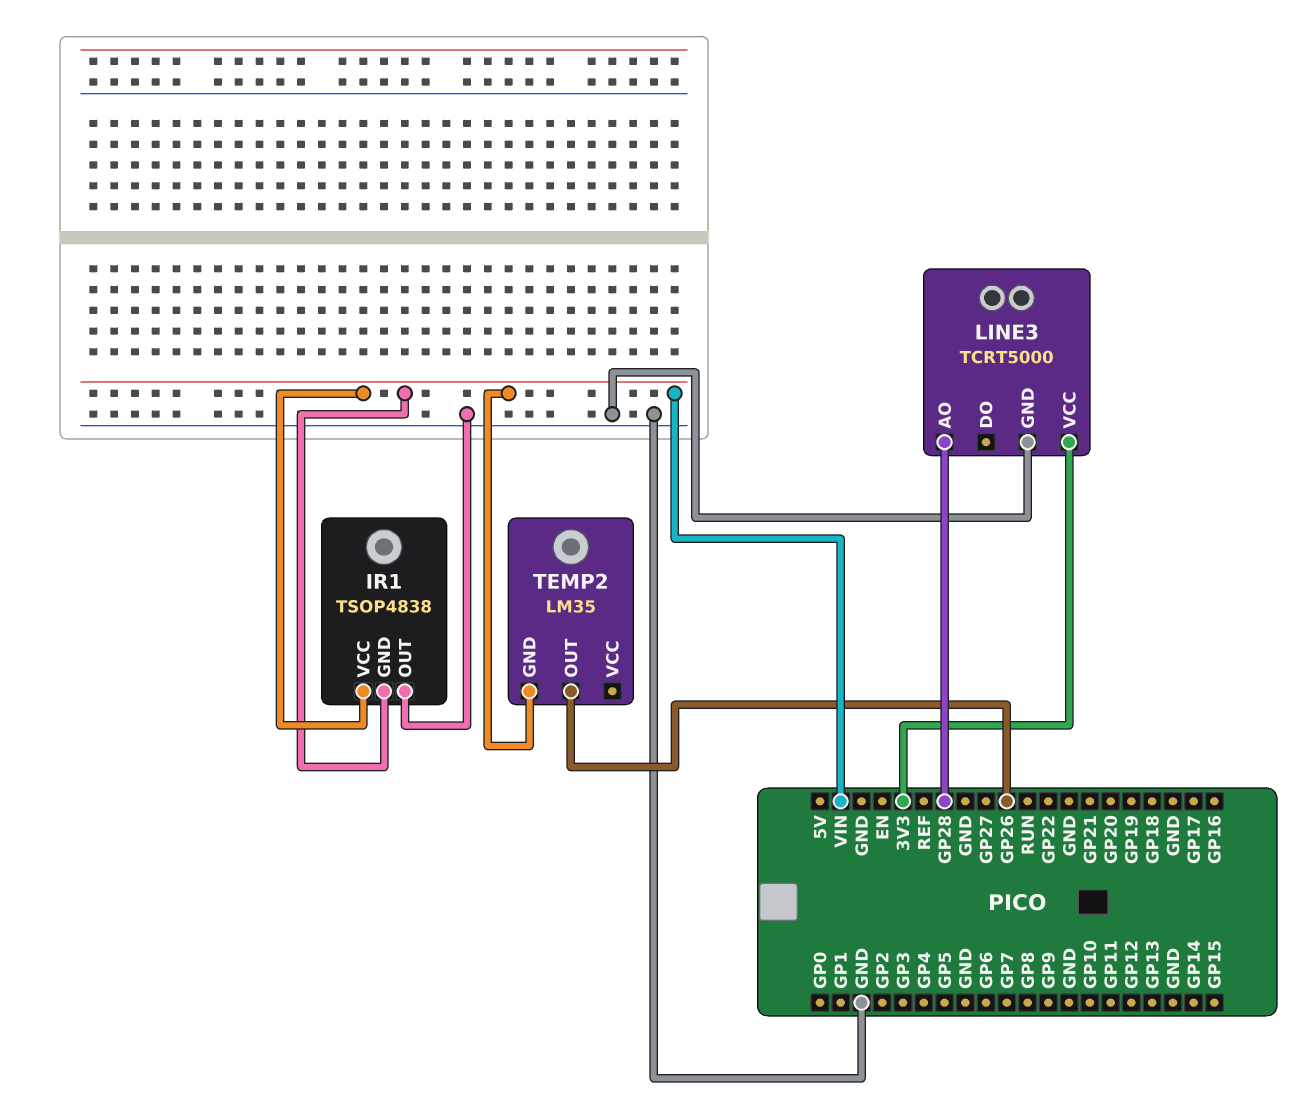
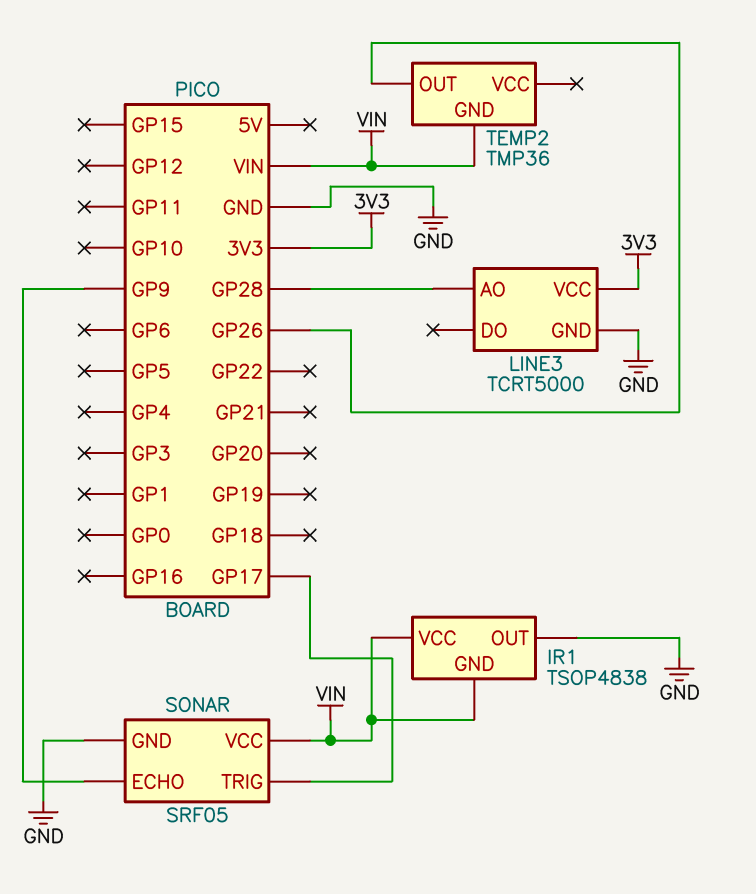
SONAR: none -> SRF05
SONAR pin ECHO: none -> GP9
SONAR pin GND: none -> GND
SONAR pin TRIG: none -> GP17
SONAR pin VCC: none -> VIN
TEMP2: LM35 -> TMP36

